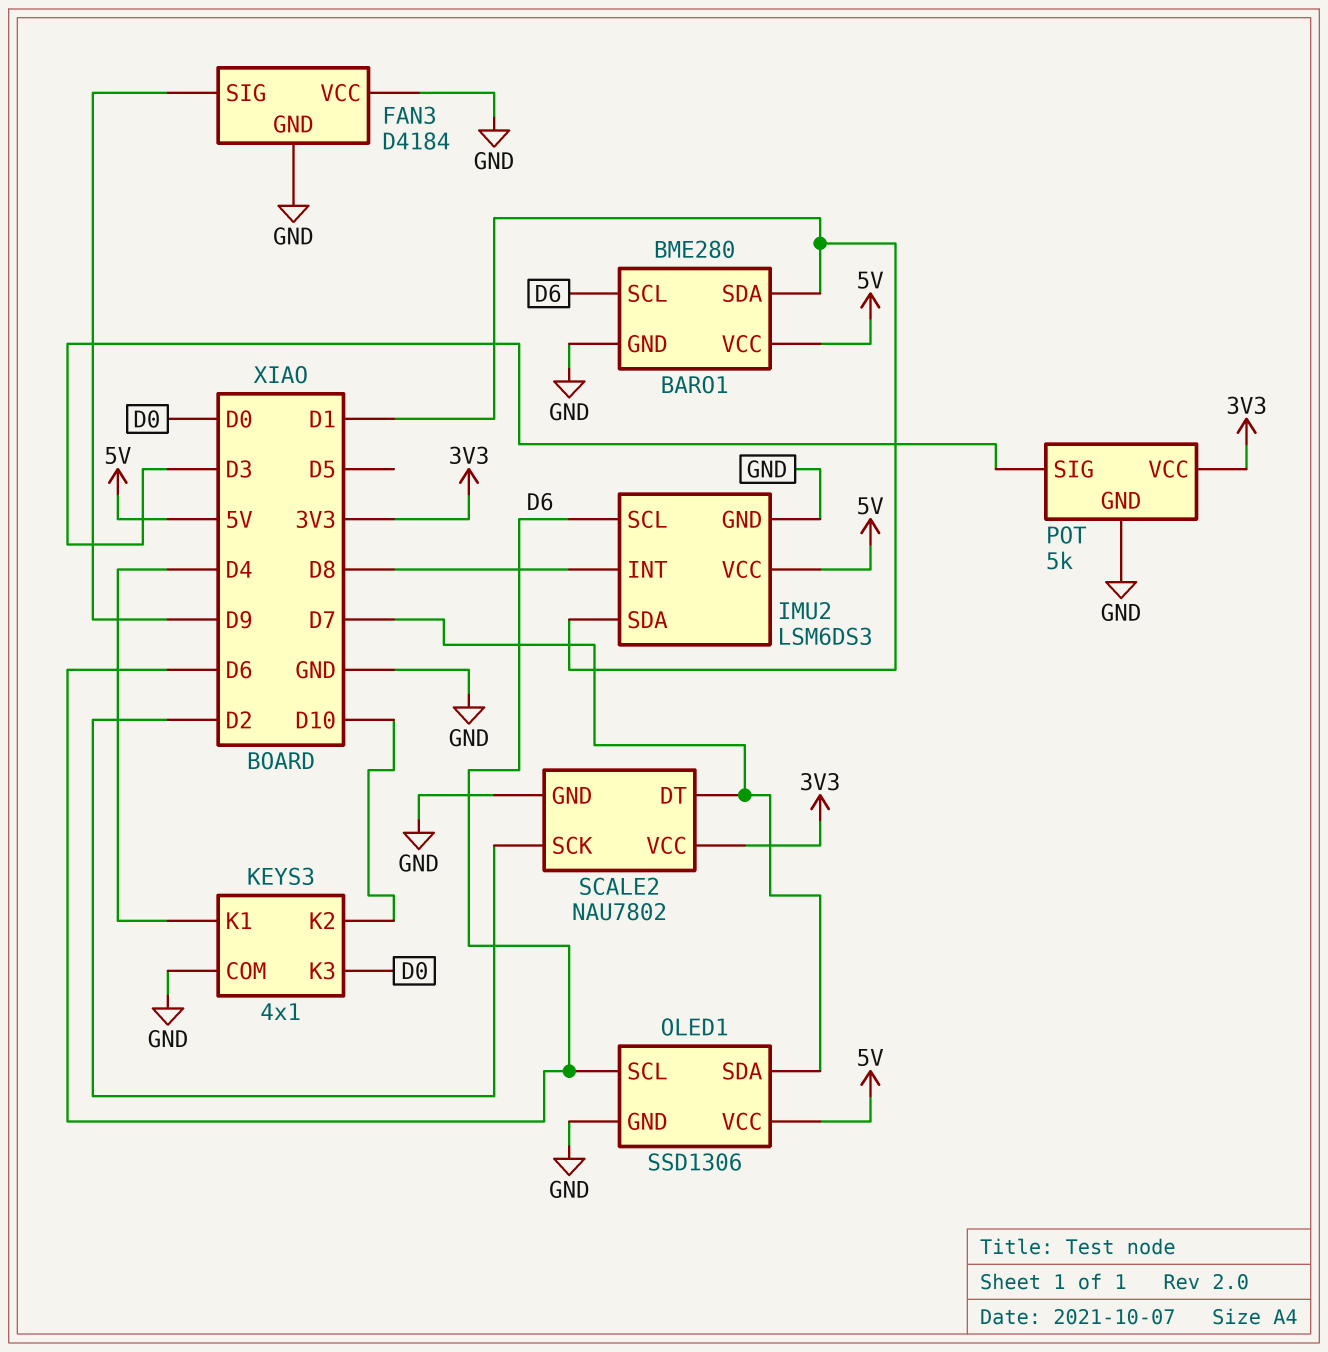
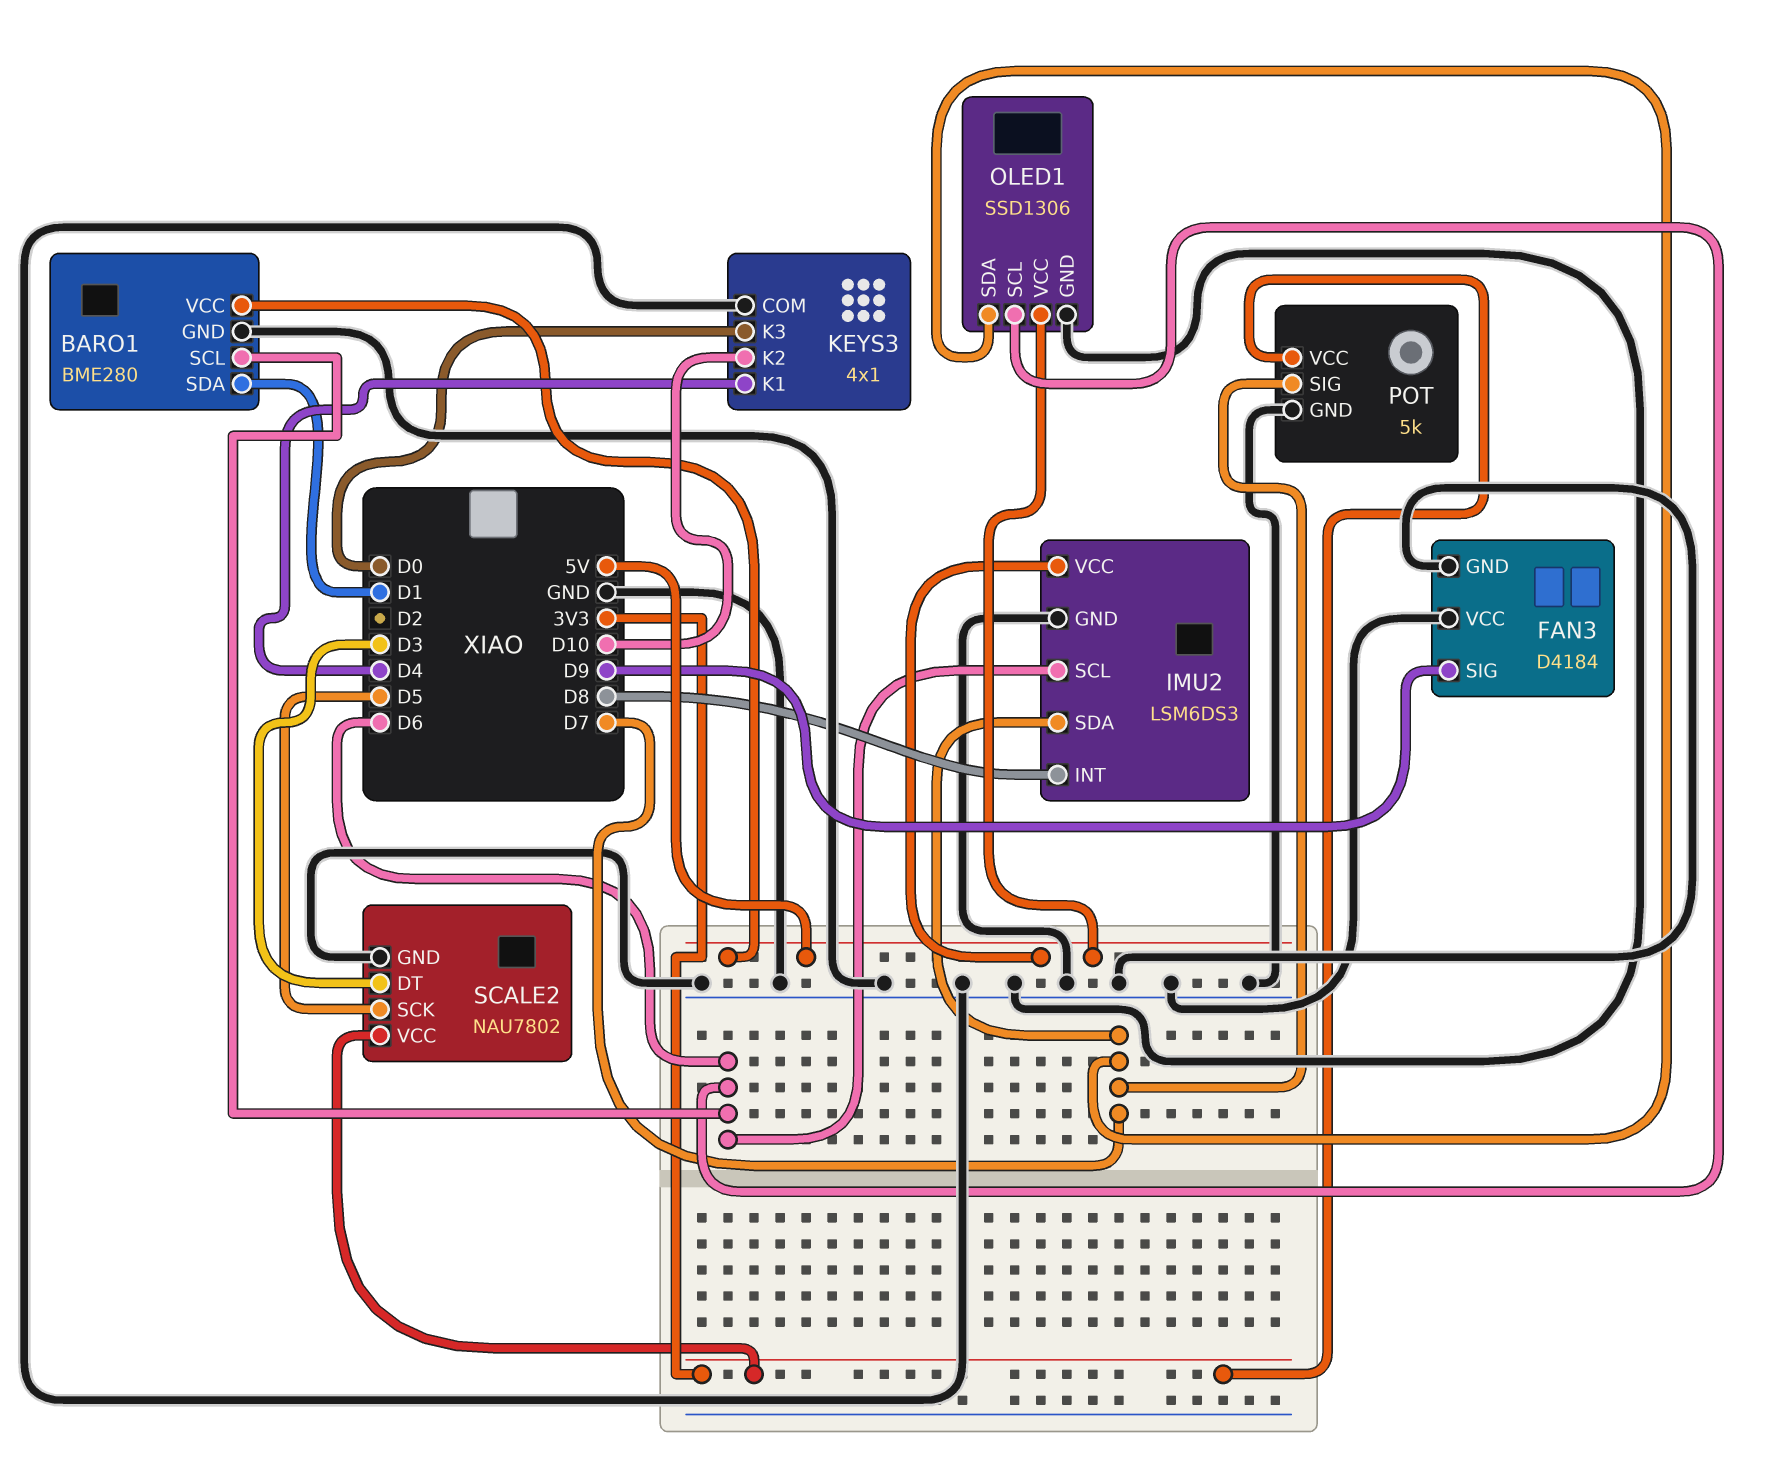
IMU2 pin SDA: D1 -> D7
POT pin SIG: D3 -> D7
SCALE2 pin DT: D7 -> D3
SCALE2 pin SCK: D2 -> D5

